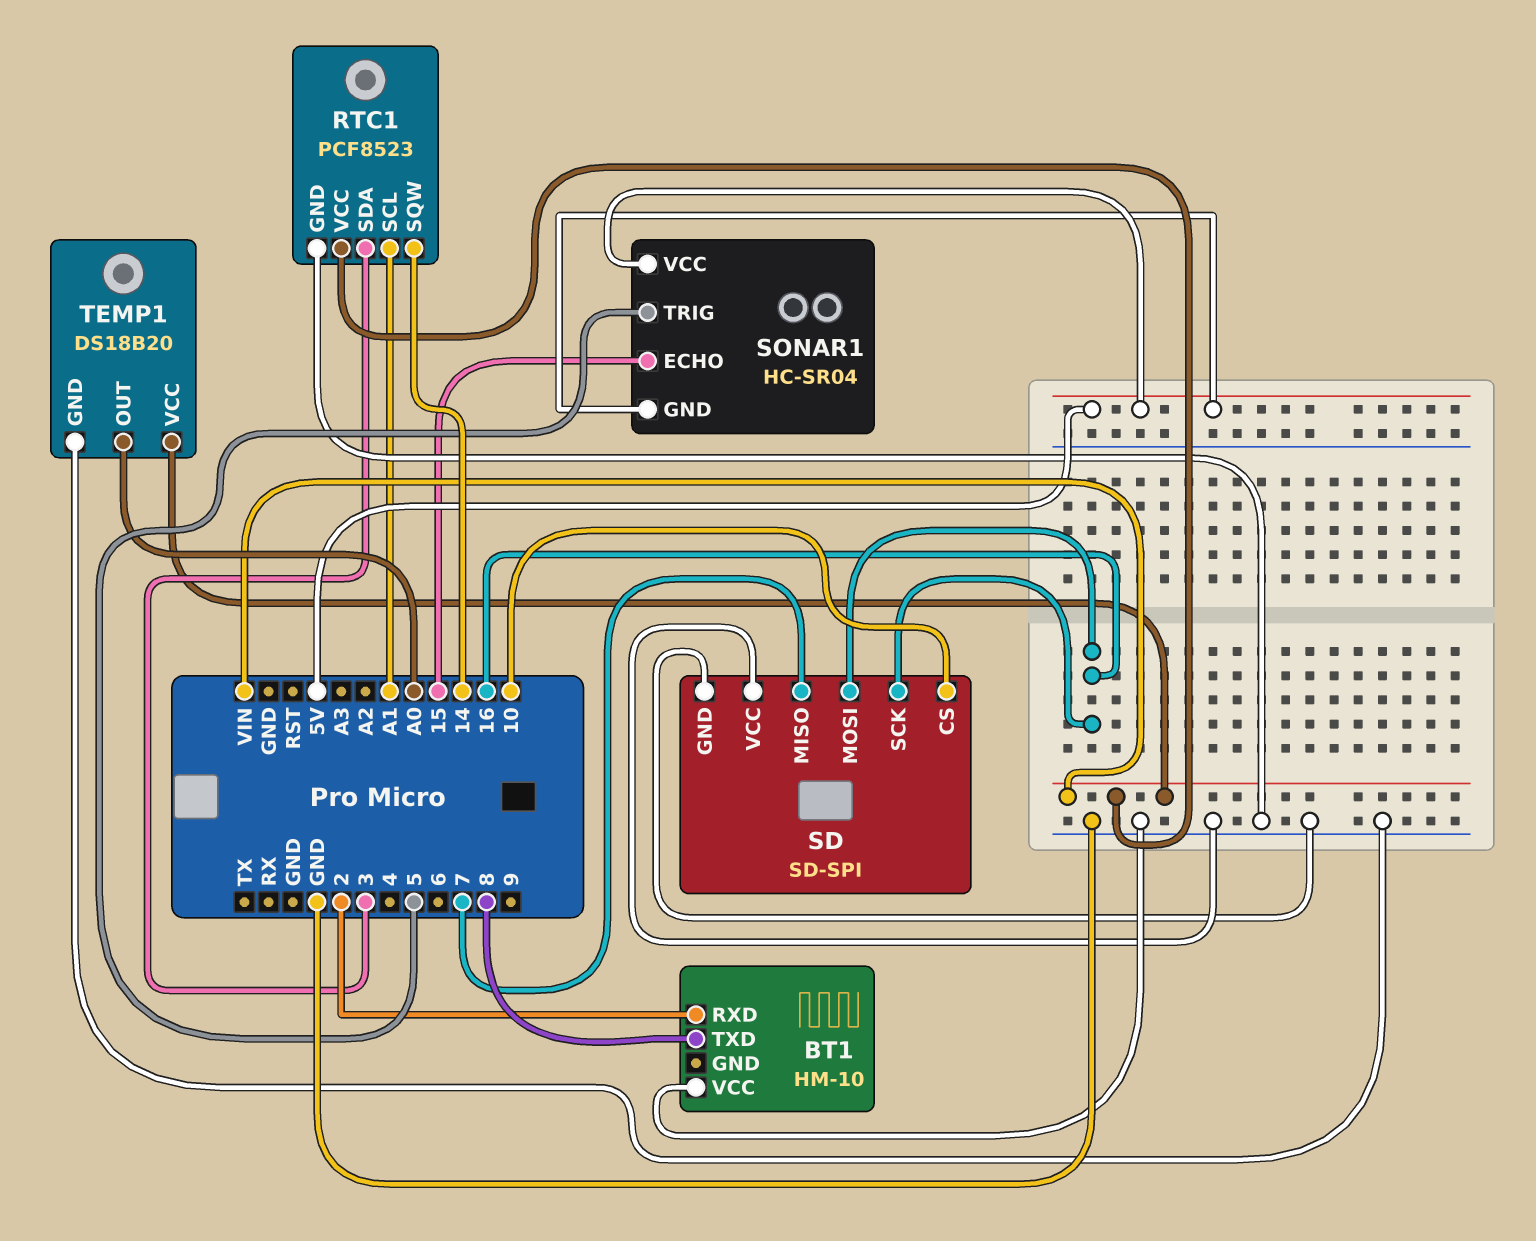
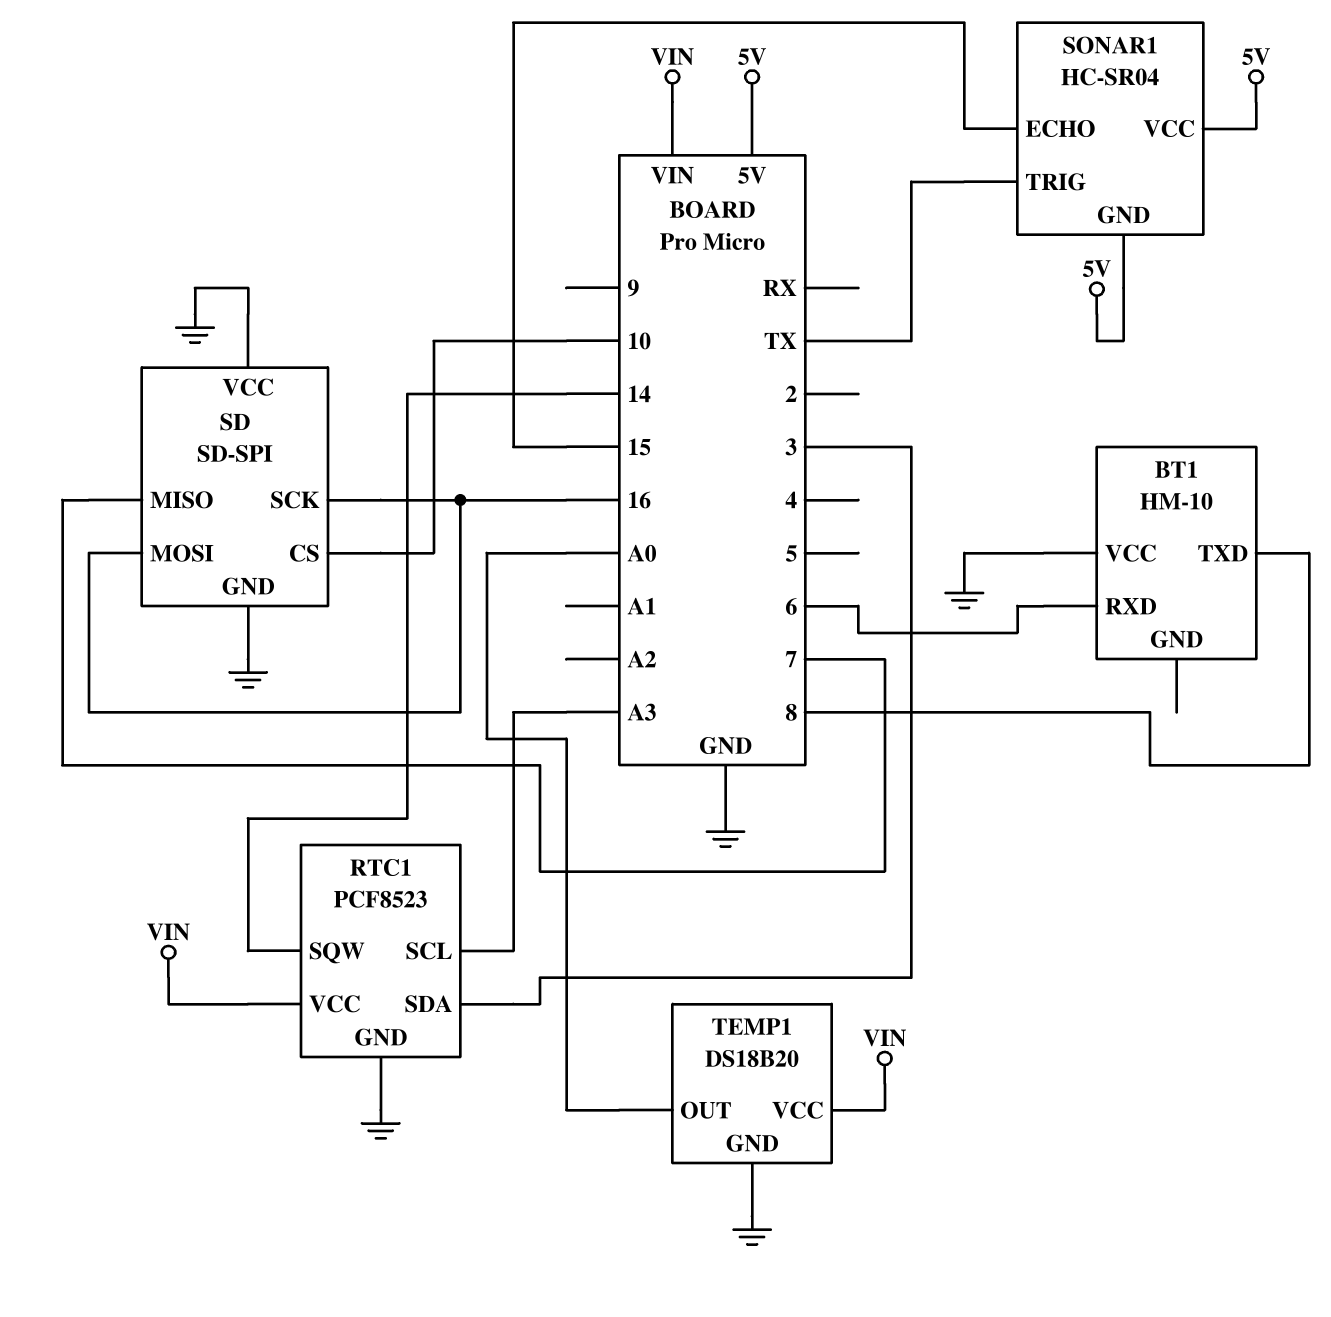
BT1 pin RXD: 2 -> 6
RTC1 pin SCL: A1 -> A3
SONAR1 pin TRIG: 5 -> TX

